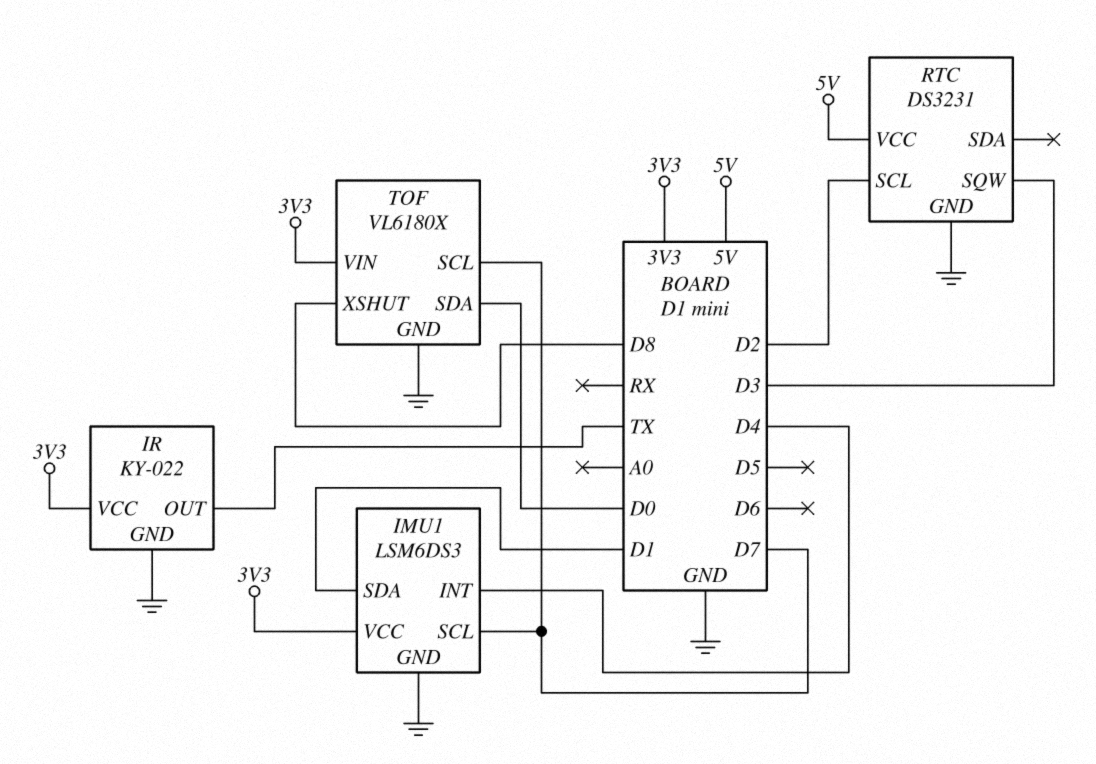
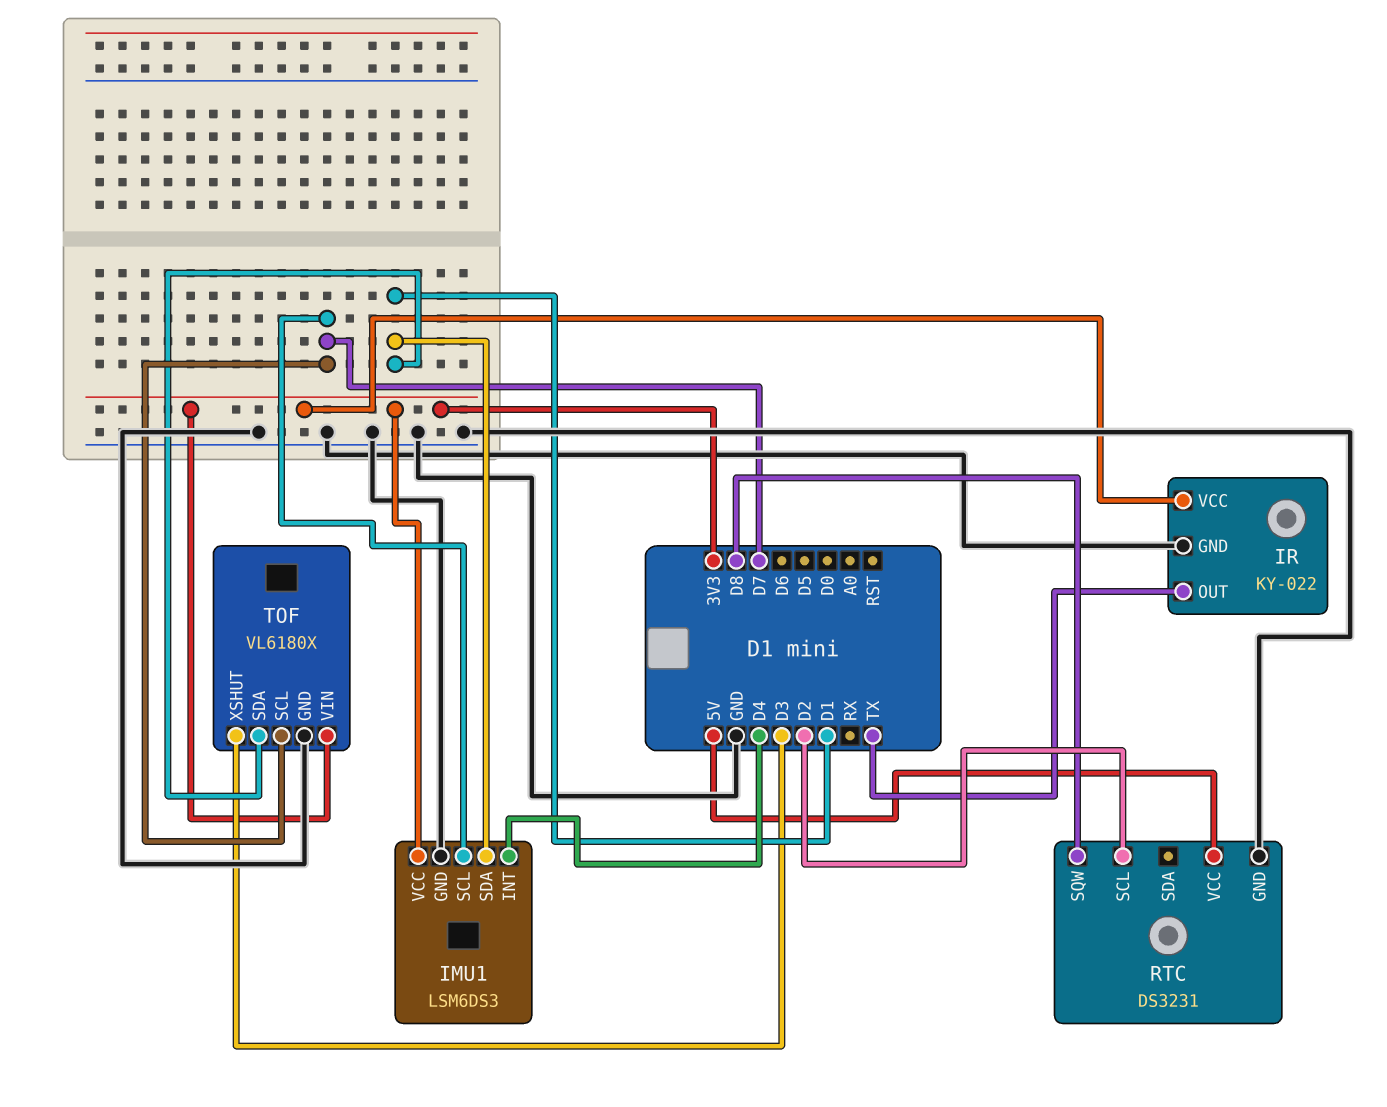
RTC pin SQW: D3 -> D8
TOF pin SDA: D0 -> D1
TOF pin XSHUT: D8 -> D3

